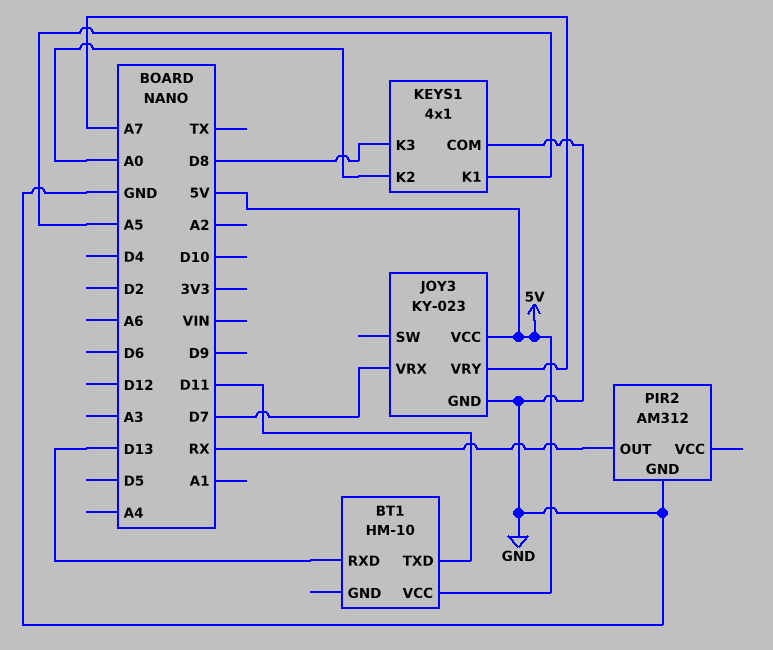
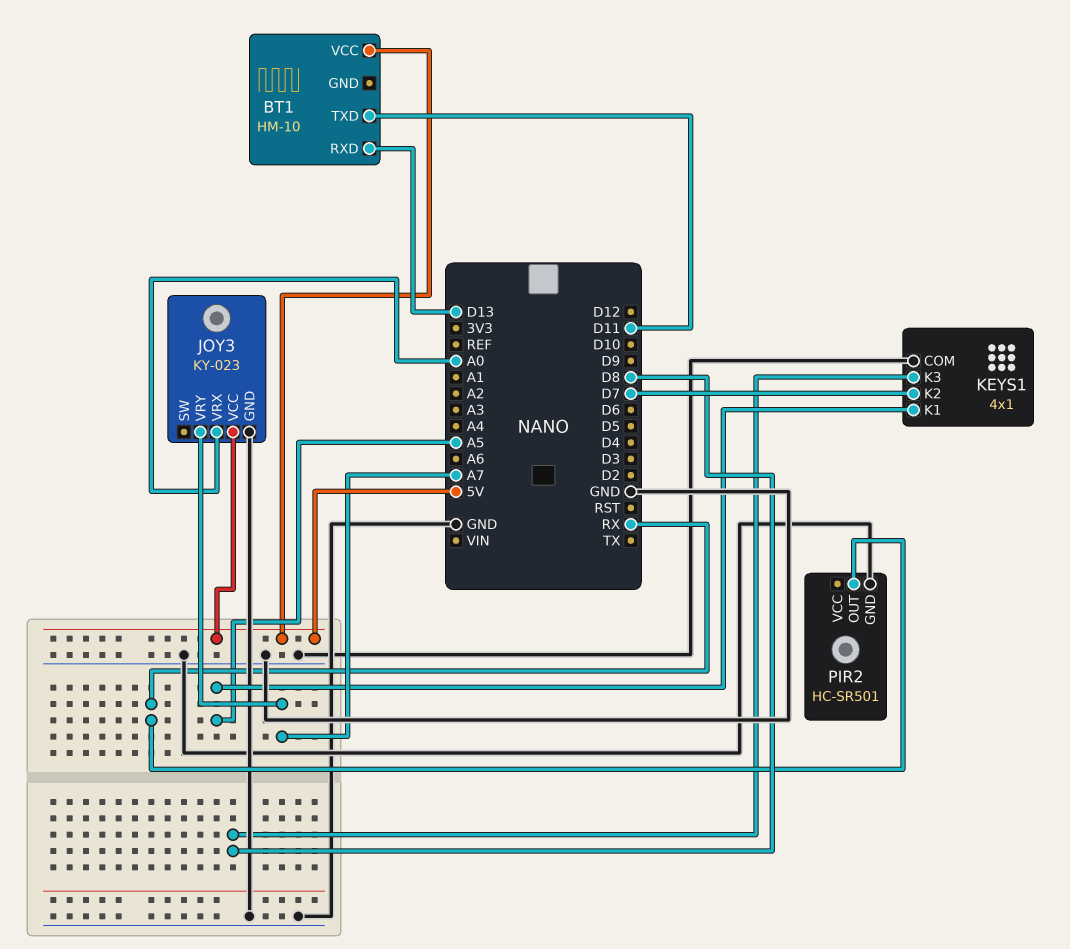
JOY3 pin VRX: D7 -> A0
KEYS1 pin K2: A0 -> D7
PIR2: AM312 -> HC-SR501

